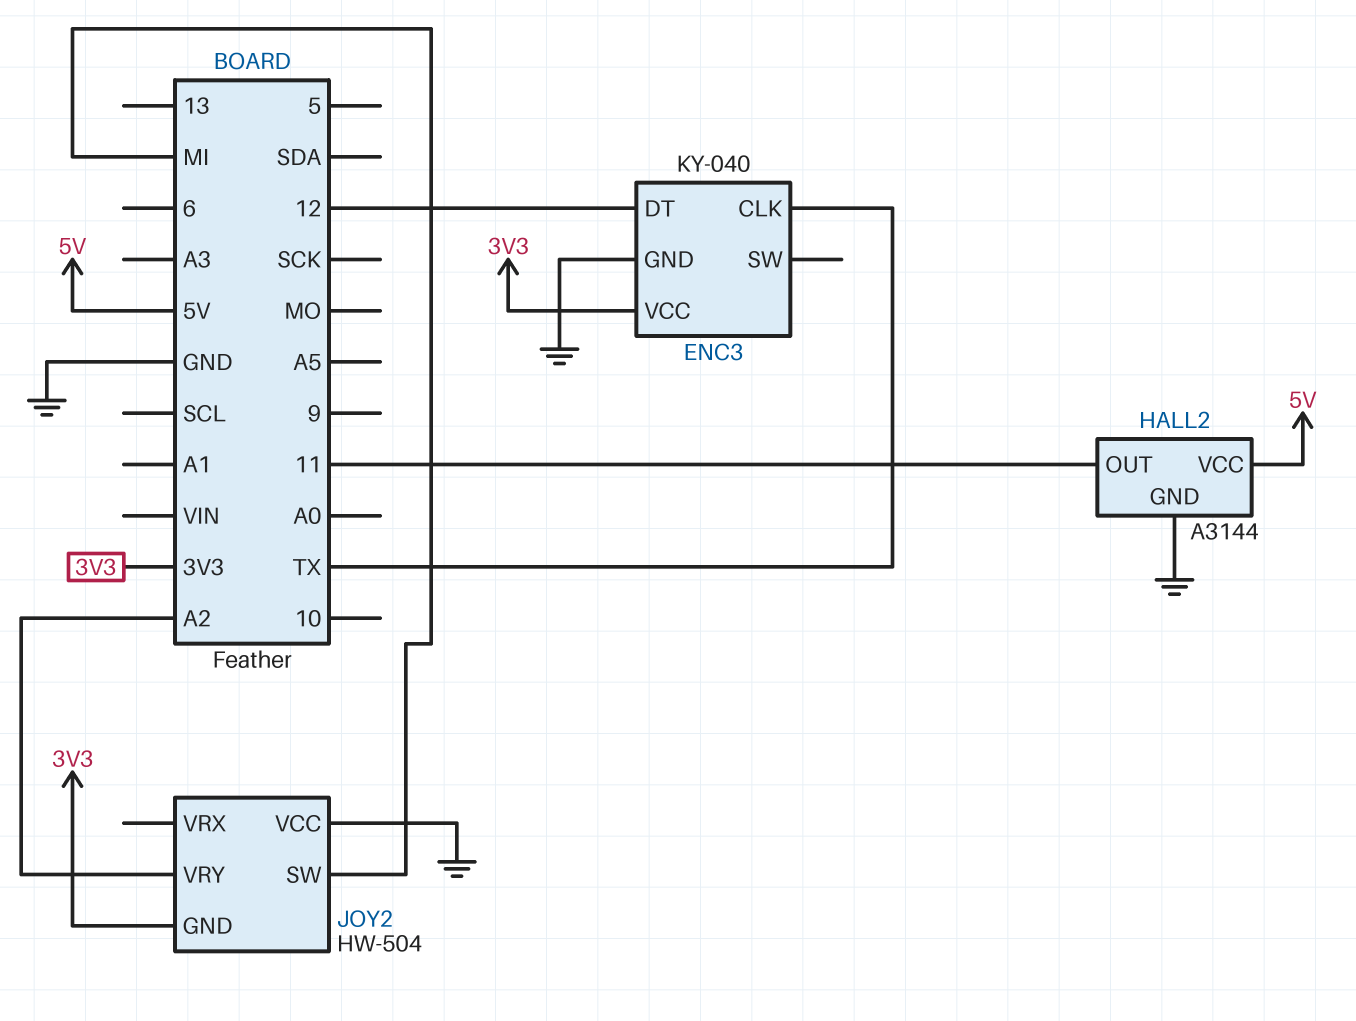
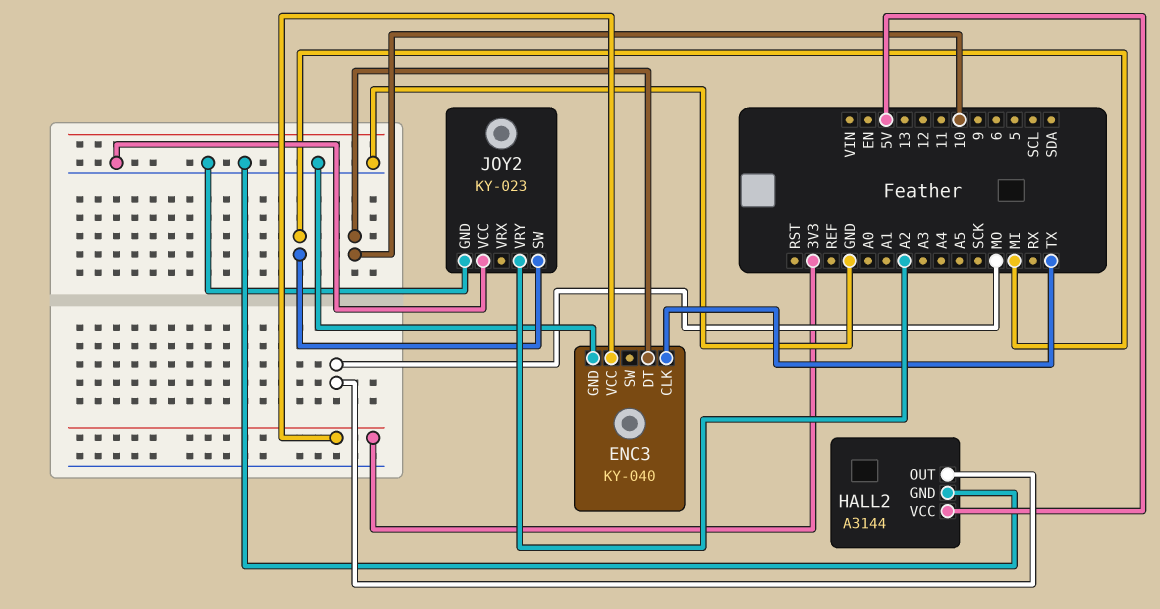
ENC3 pin DT: 12 -> 10
HALL2 pin OUT: 11 -> MO
JOY2: HW-504 -> KY-023
JOY2 pin GND: 3V3 -> GND

